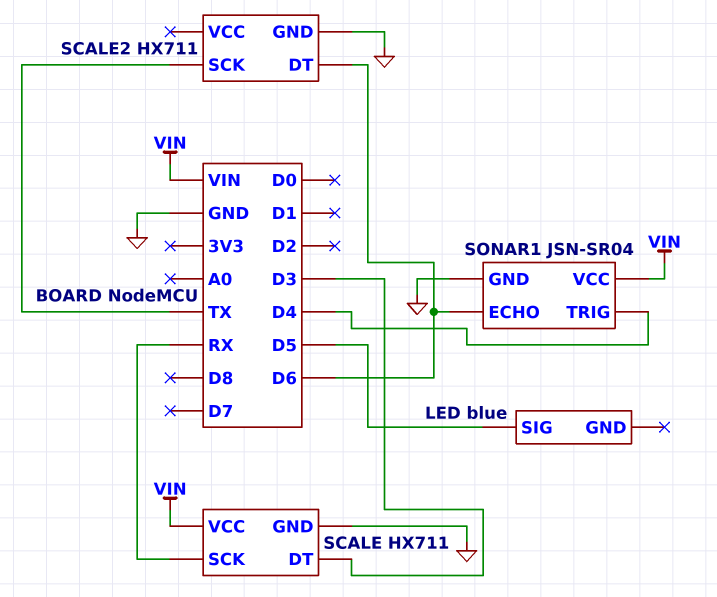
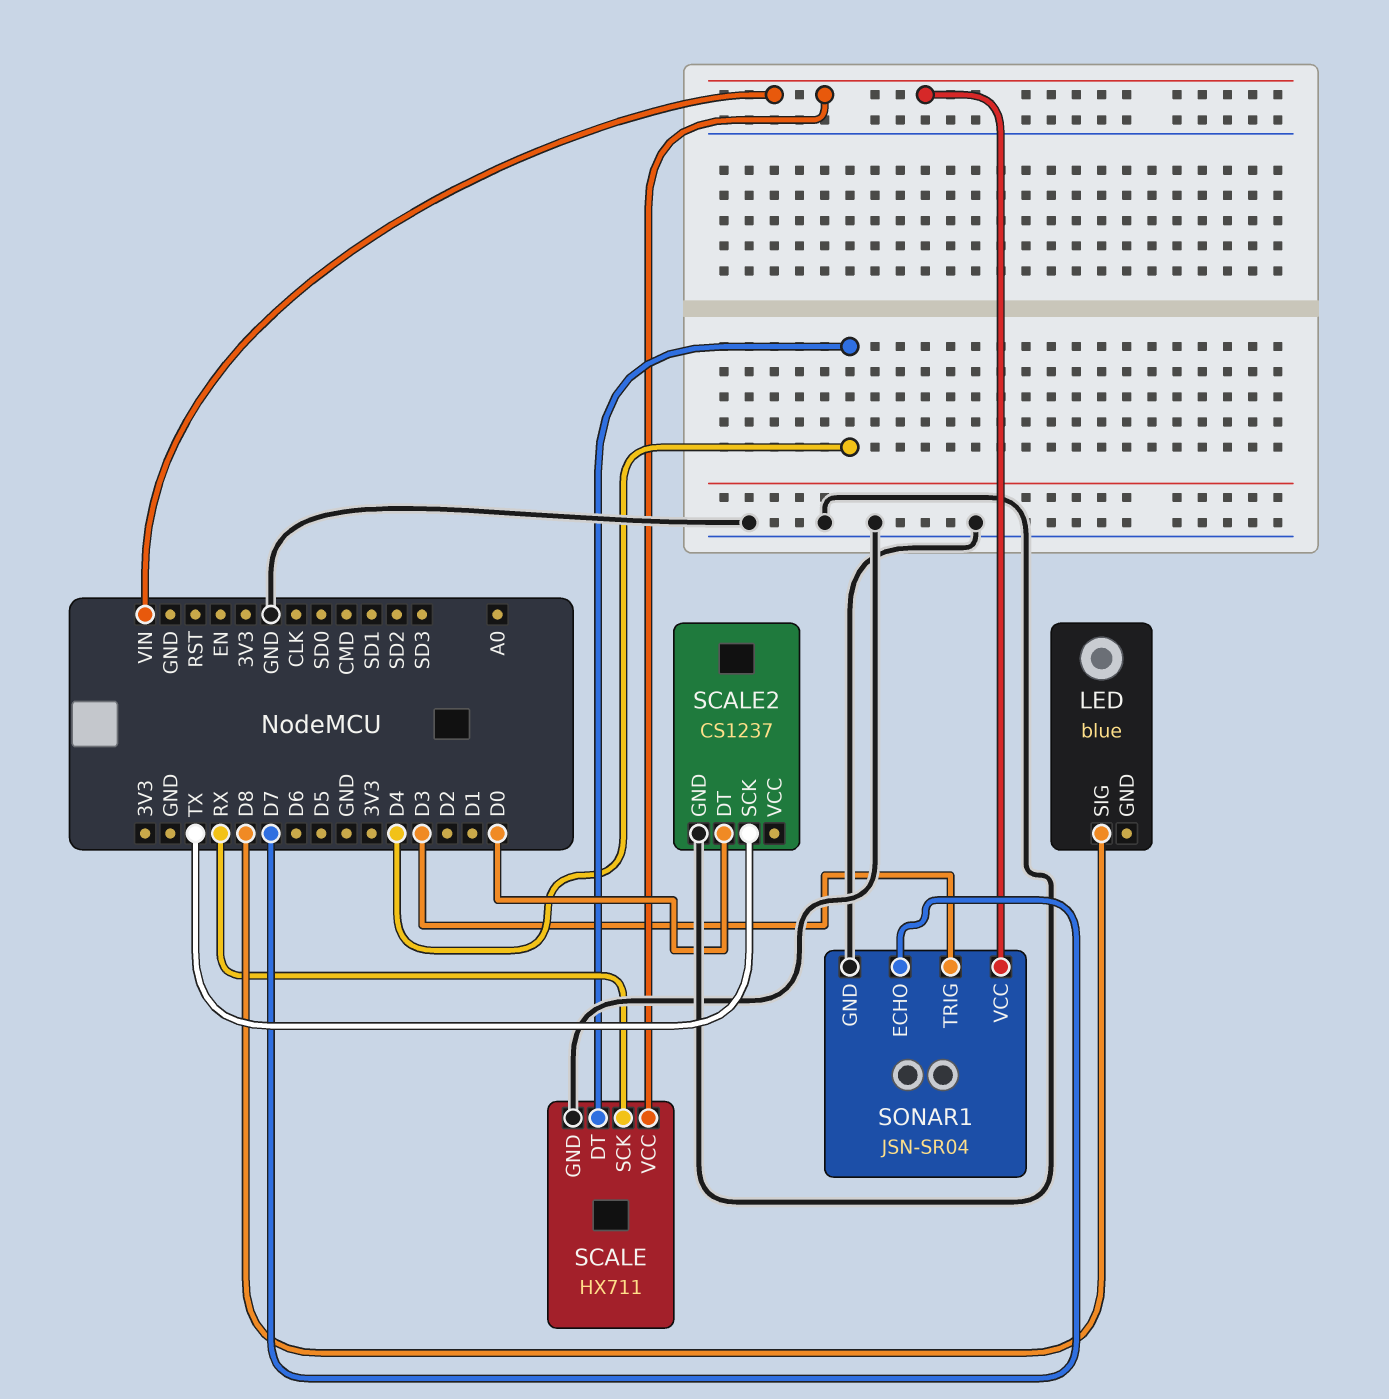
LED pin SIG: D5 -> D8
SCALE pin DT: D3 -> D4
SCALE2: HX711 -> CS1237
SCALE2 pin DT: D6 -> D0
SONAR1 pin ECHO: D6 -> D7
SONAR1 pin TRIG: D4 -> D3

